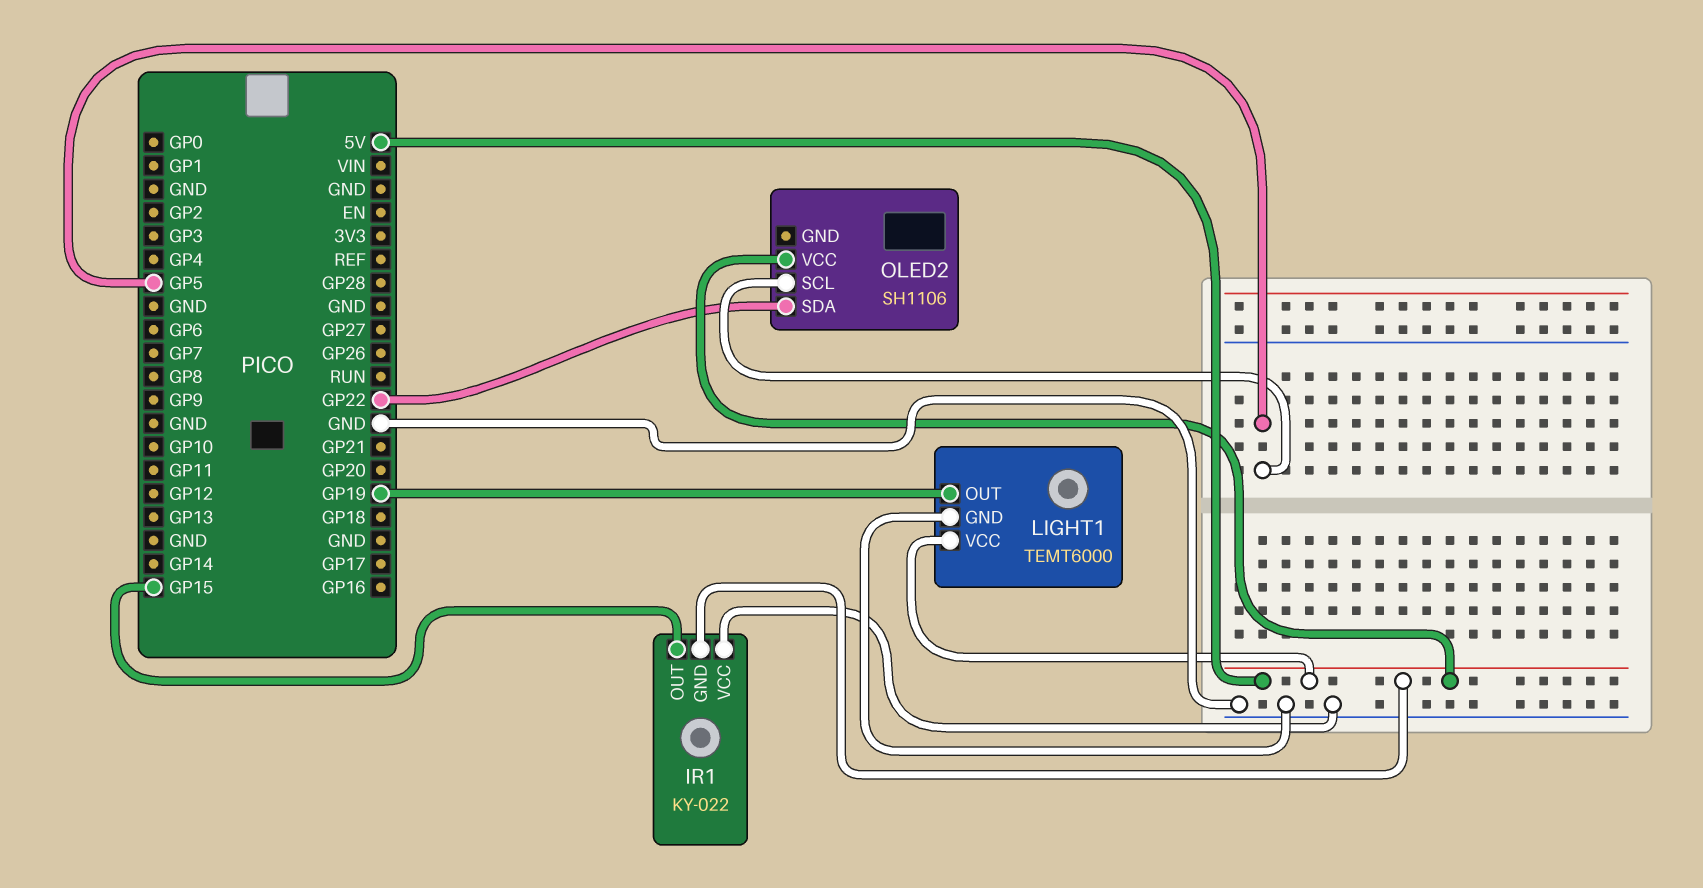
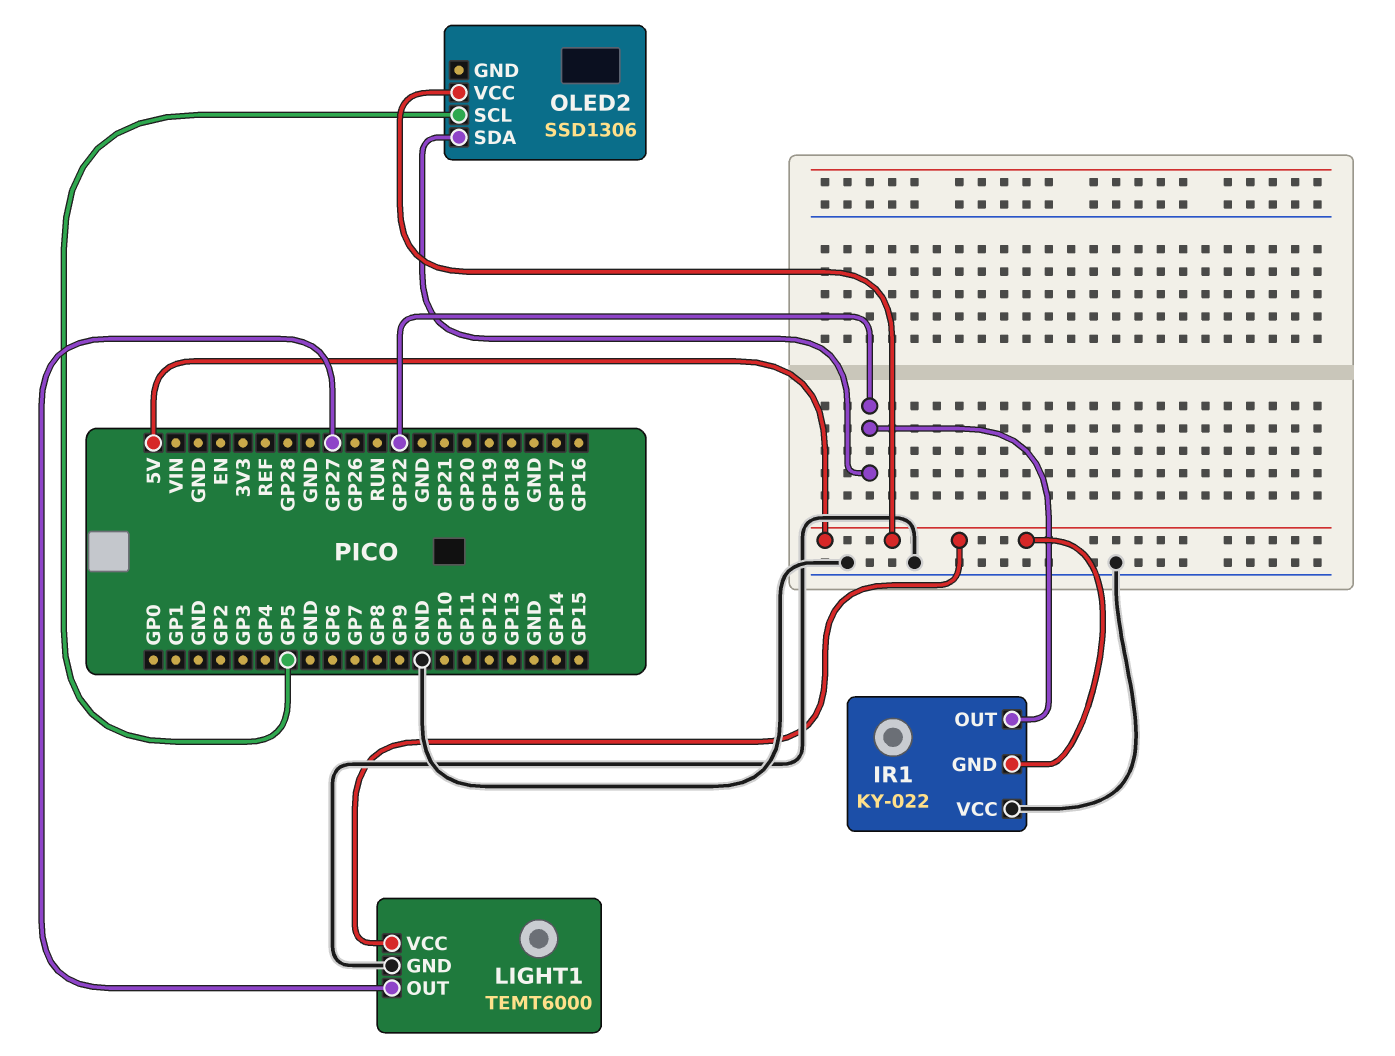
IR1 pin OUT: GP15 -> GP22
LIGHT1 pin OUT: GP19 -> GP27
OLED2: SH1106 -> SSD1306

